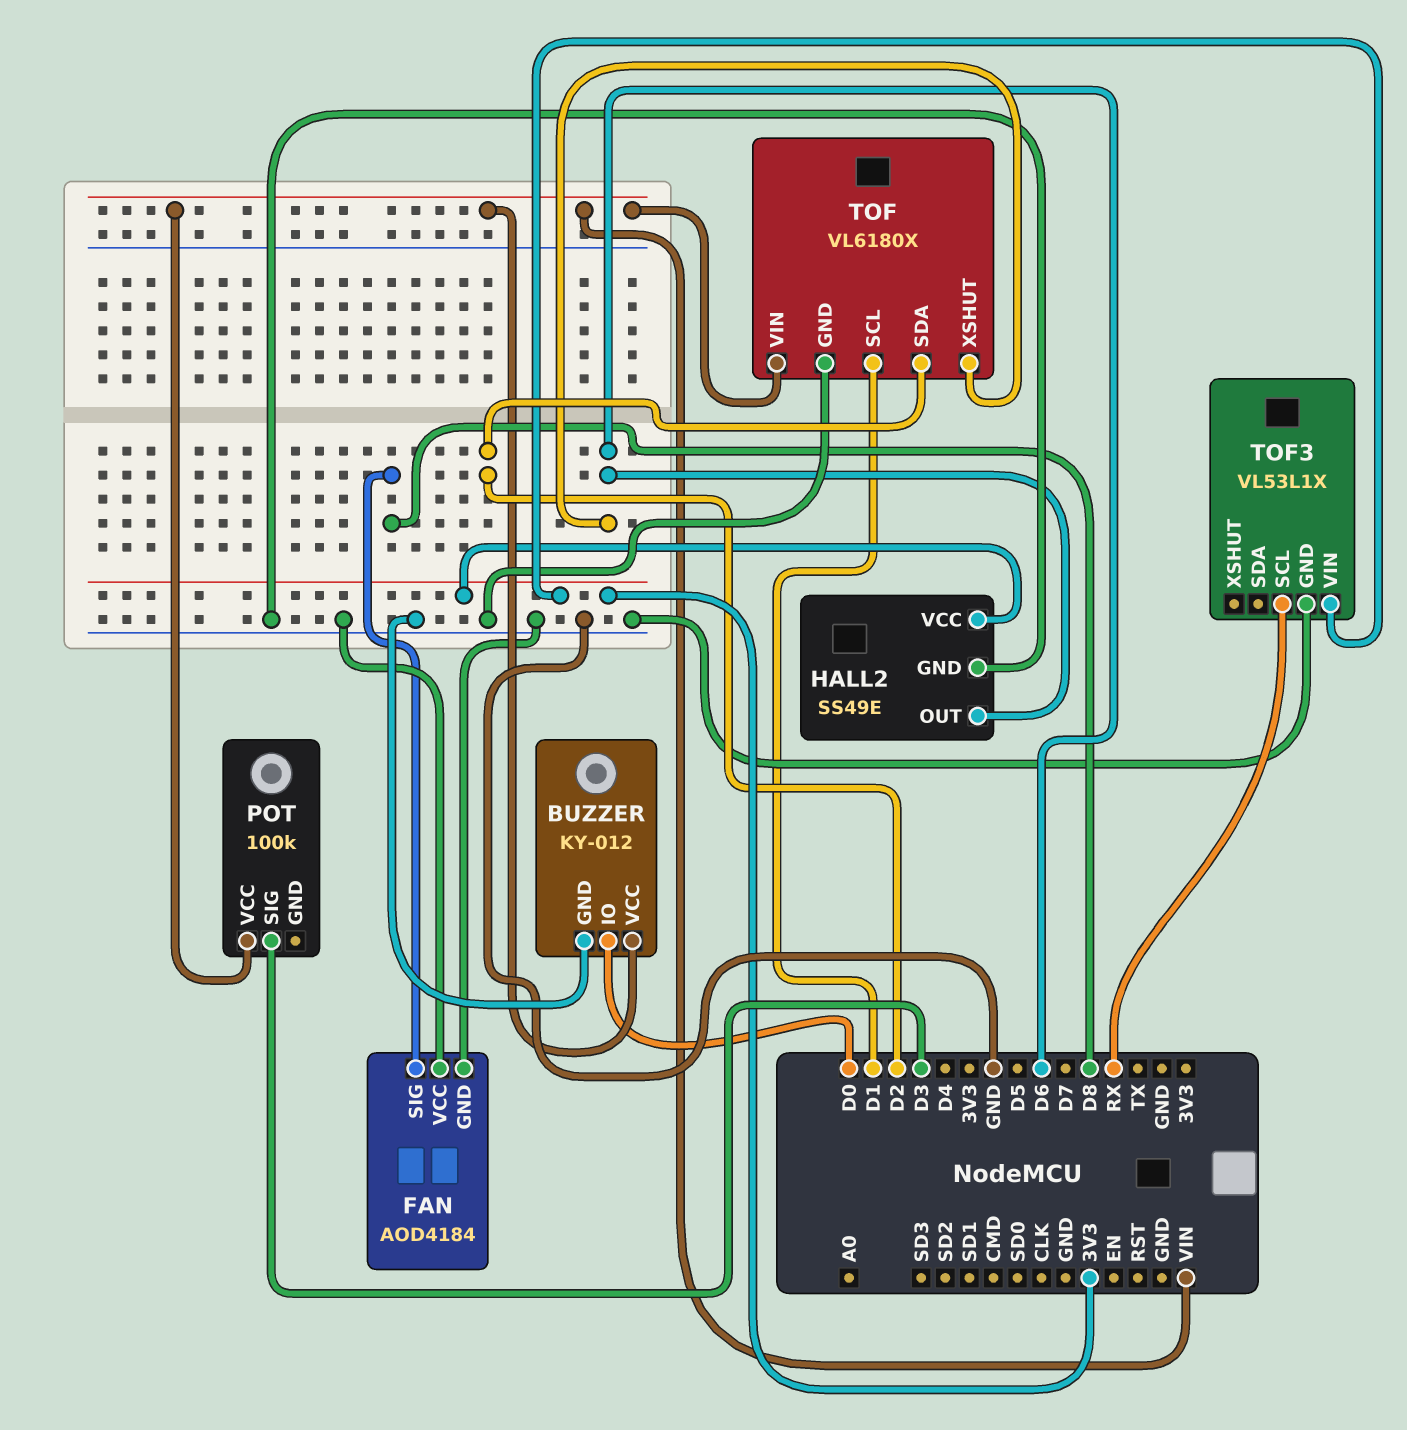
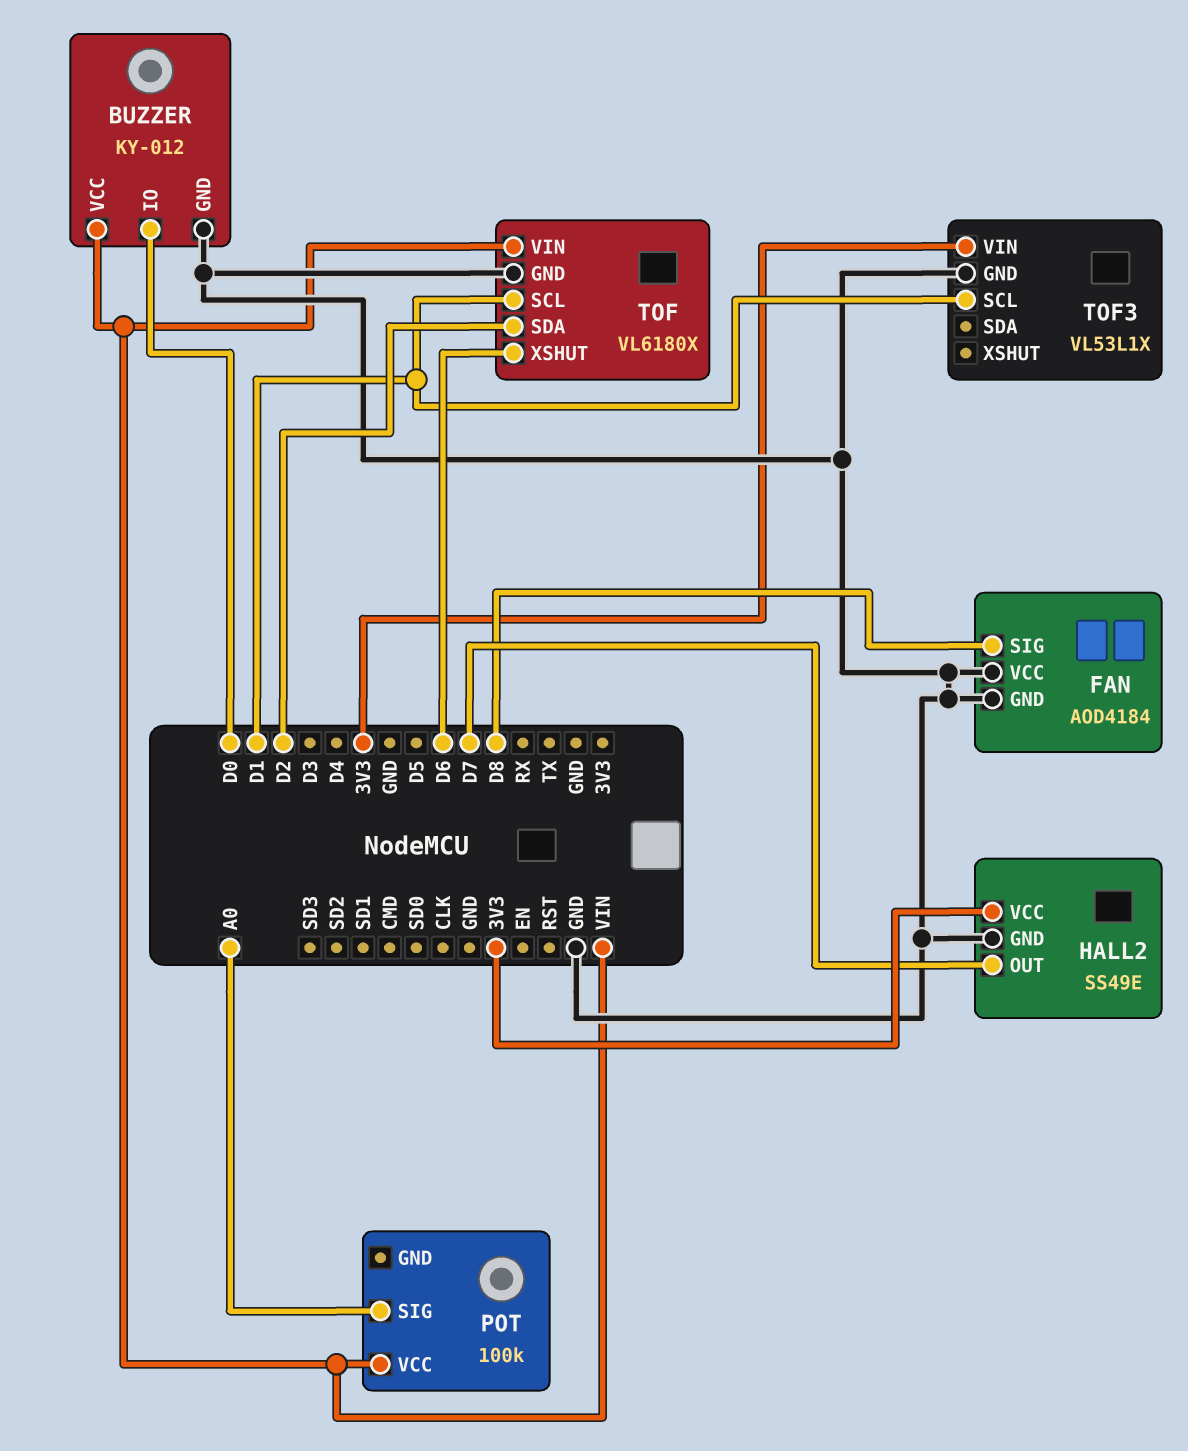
HALL2 pin OUT: D6 -> D7
POT pin SIG: D3 -> A0
TOF3 pin SCL: RX -> D1

